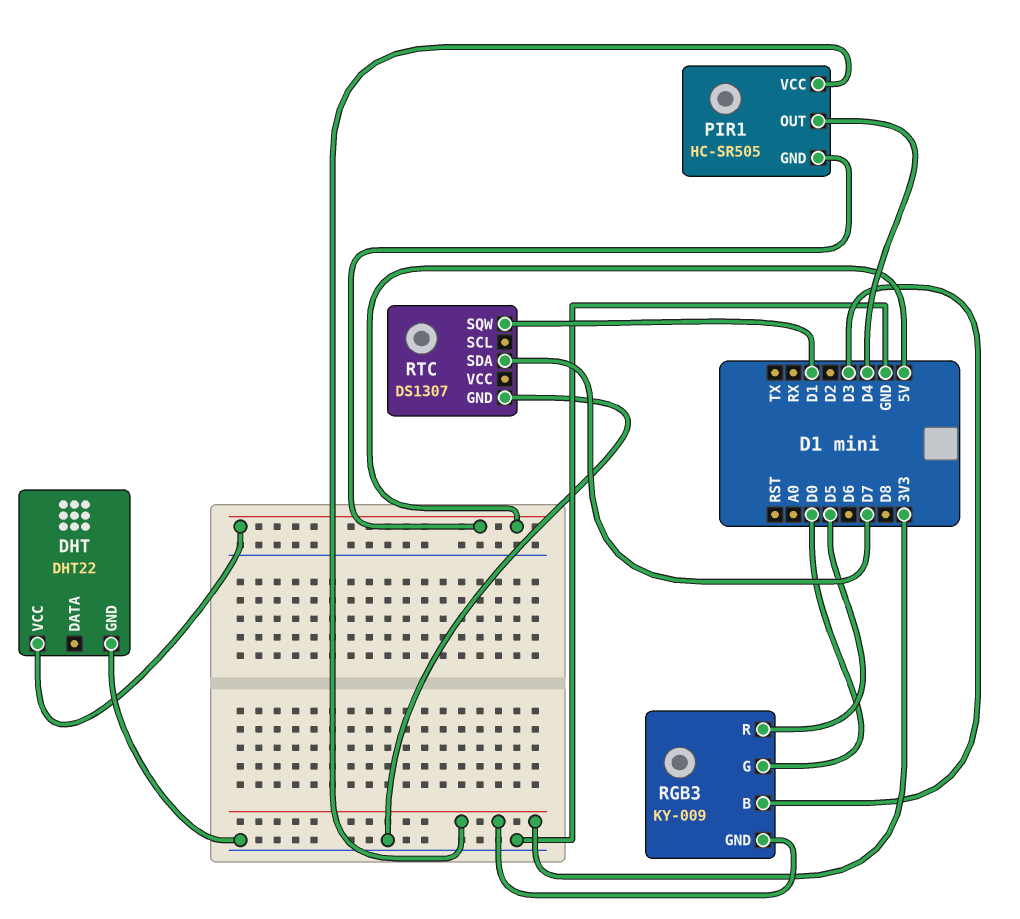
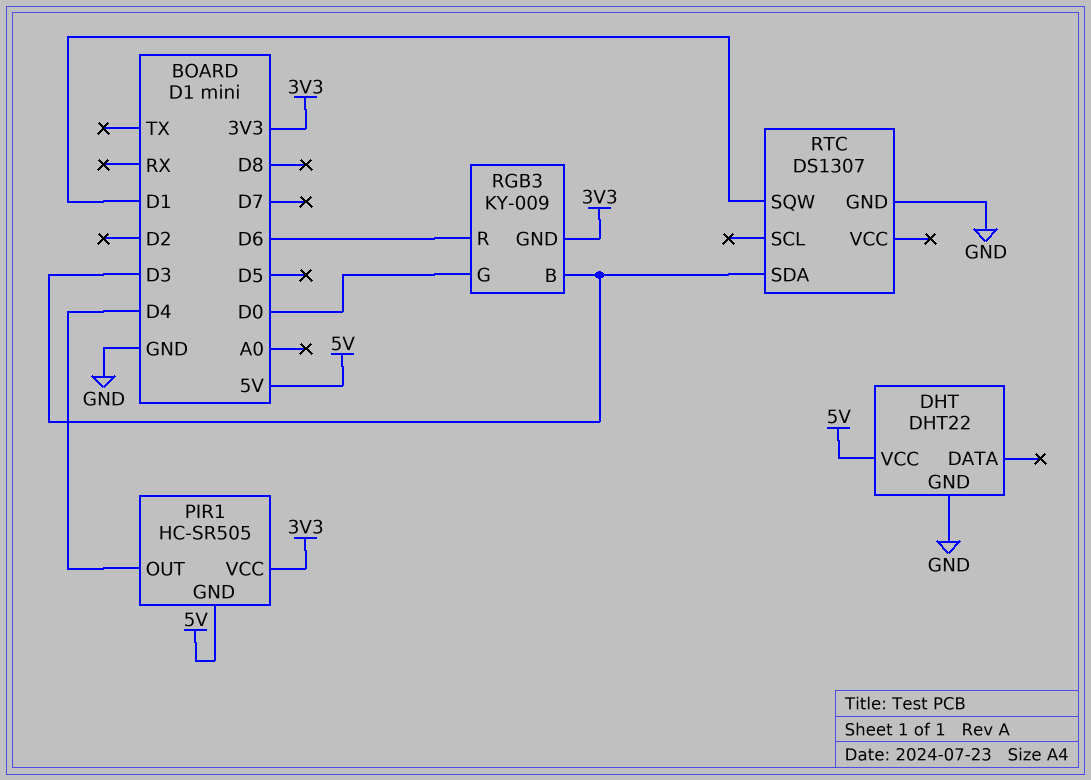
RGB3 pin R: D5 -> D6
RTC pin SDA: D7 -> D3

